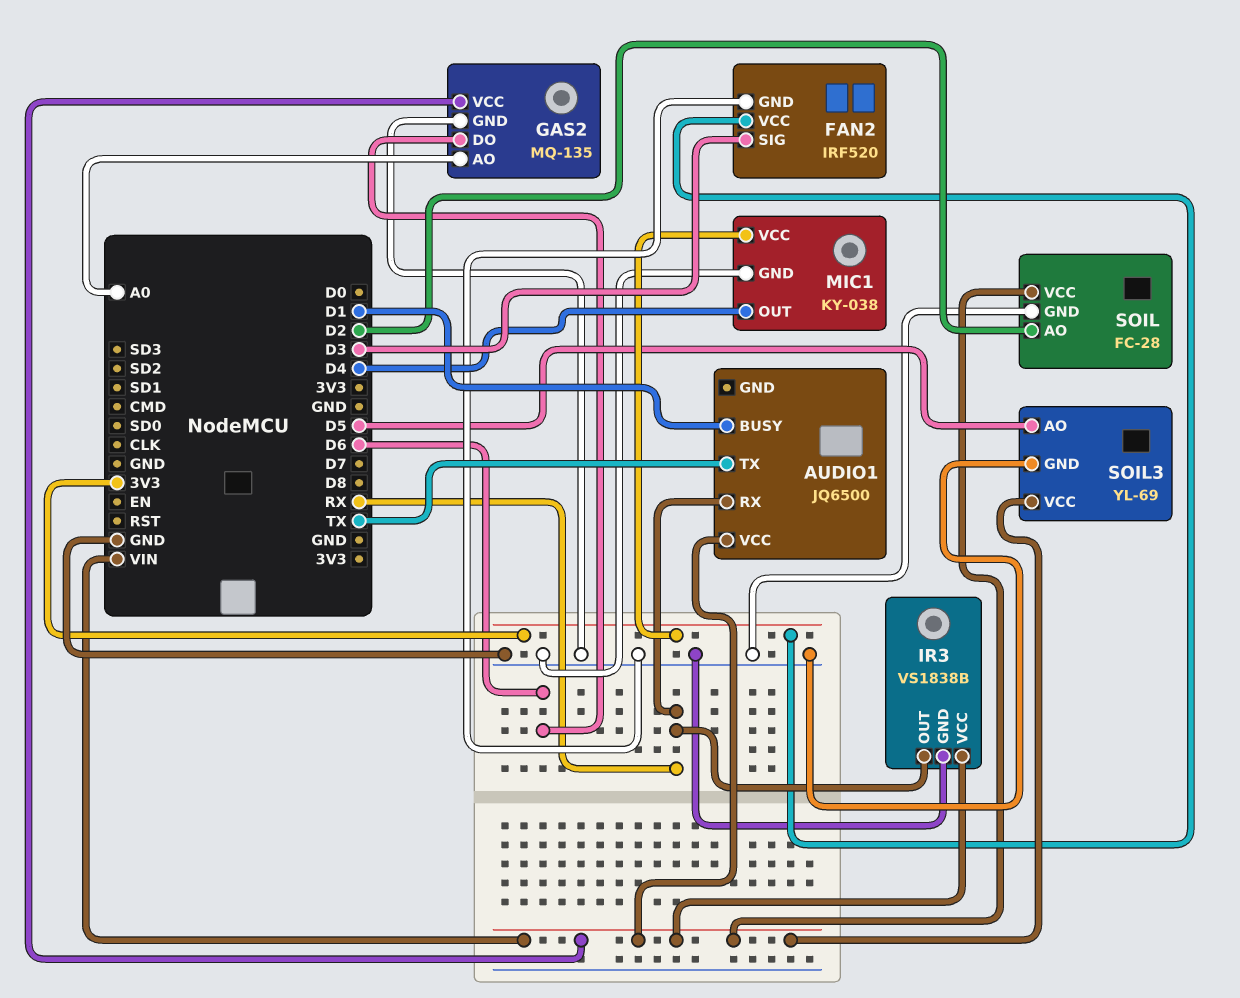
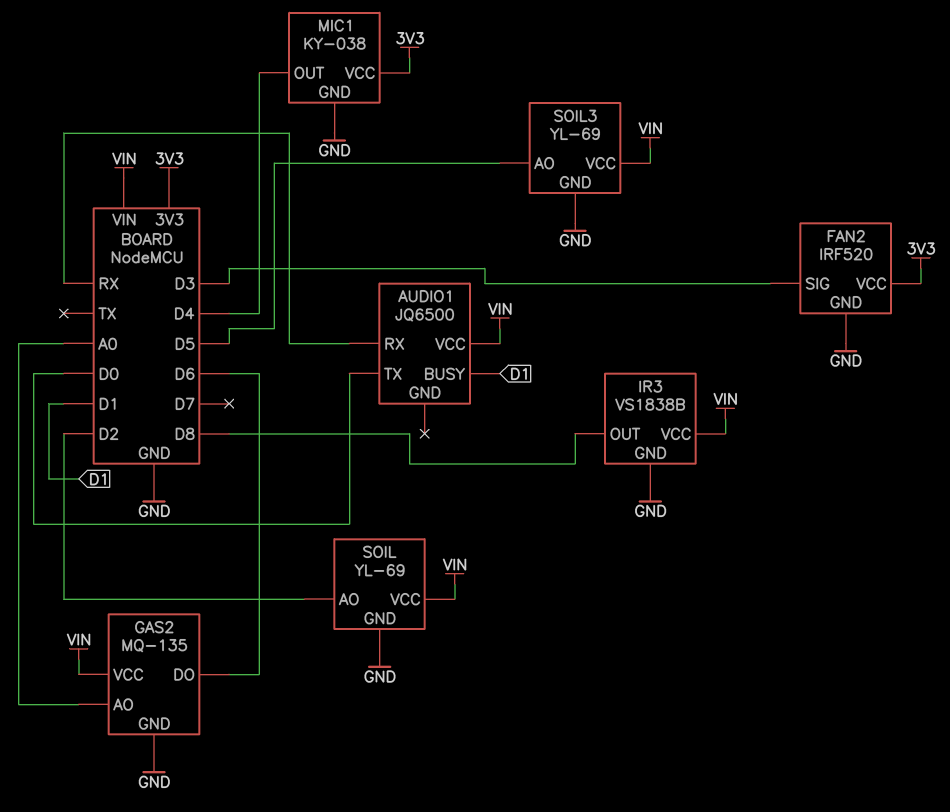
AUDIO1 pin TX: TX -> D0
IR3 pin OUT: RX -> D8
SOIL: FC-28 -> YL-69

